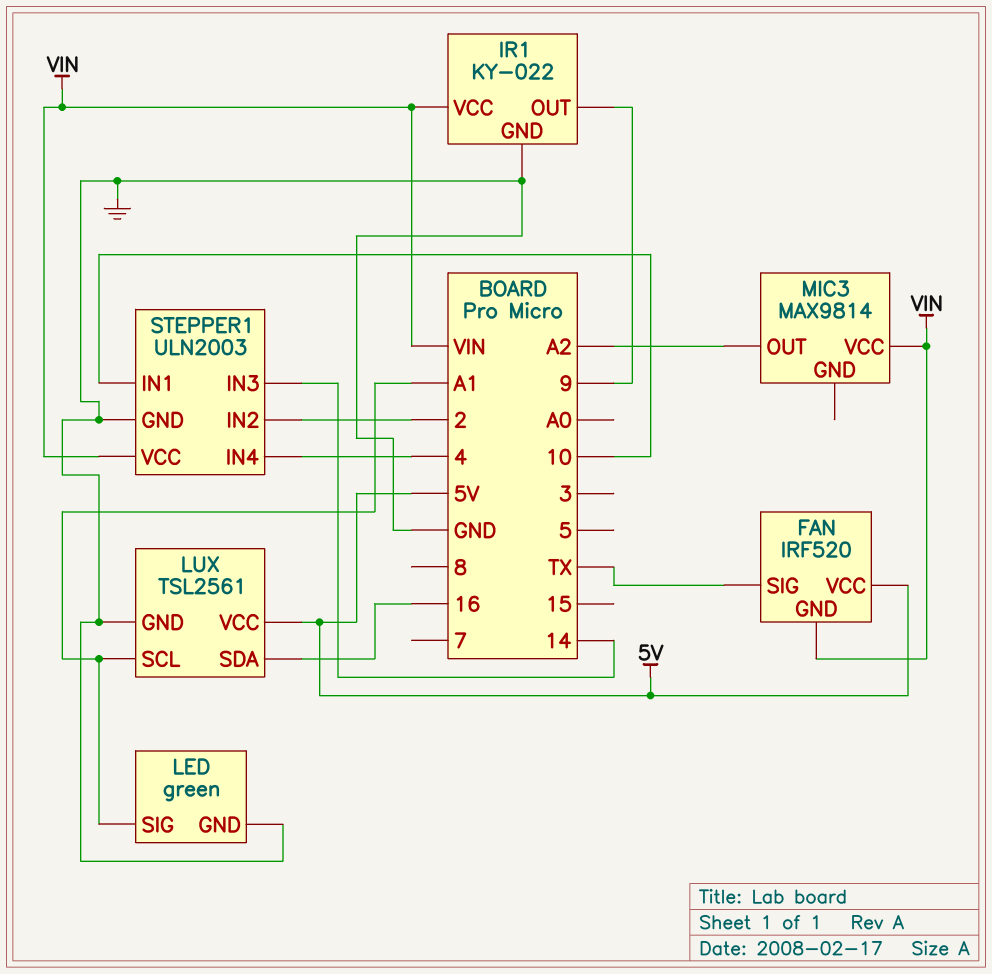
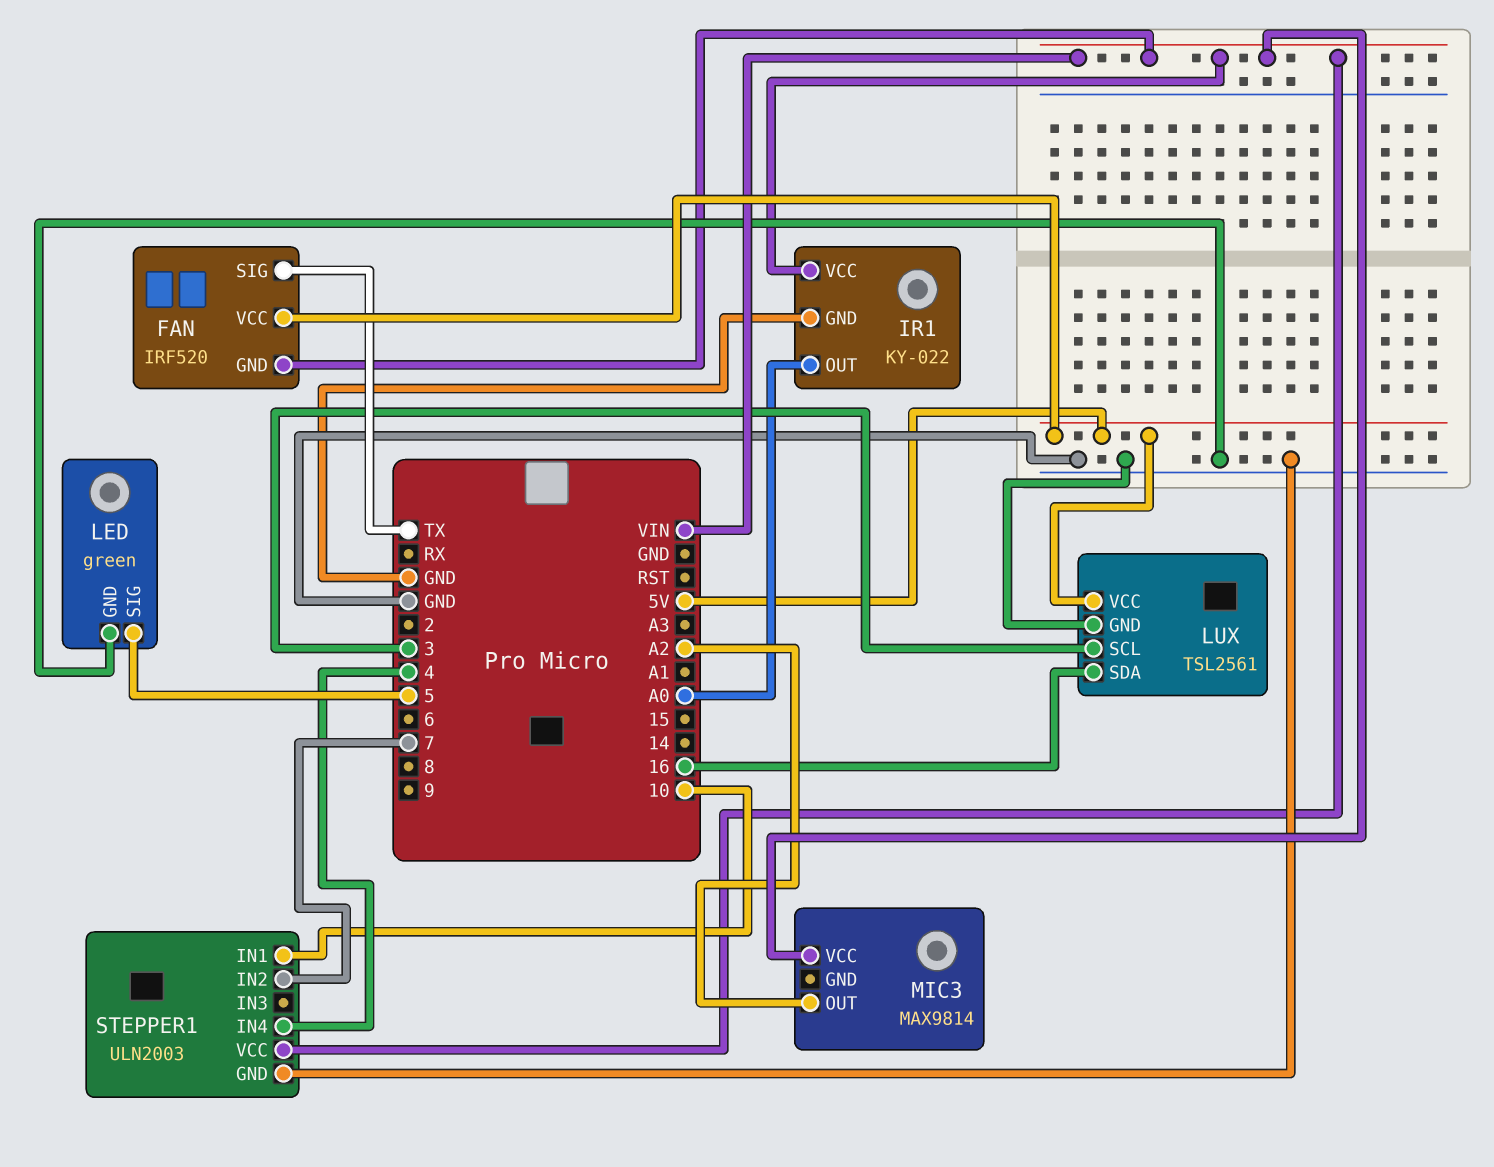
IR1 pin OUT: 9 -> A0
LED pin SIG: A1 -> 5
LUX pin SCL: A1 -> 3
STEPPER1 pin IN2: 2 -> 7
STEPPER1 pin IN3: 14 -> none

